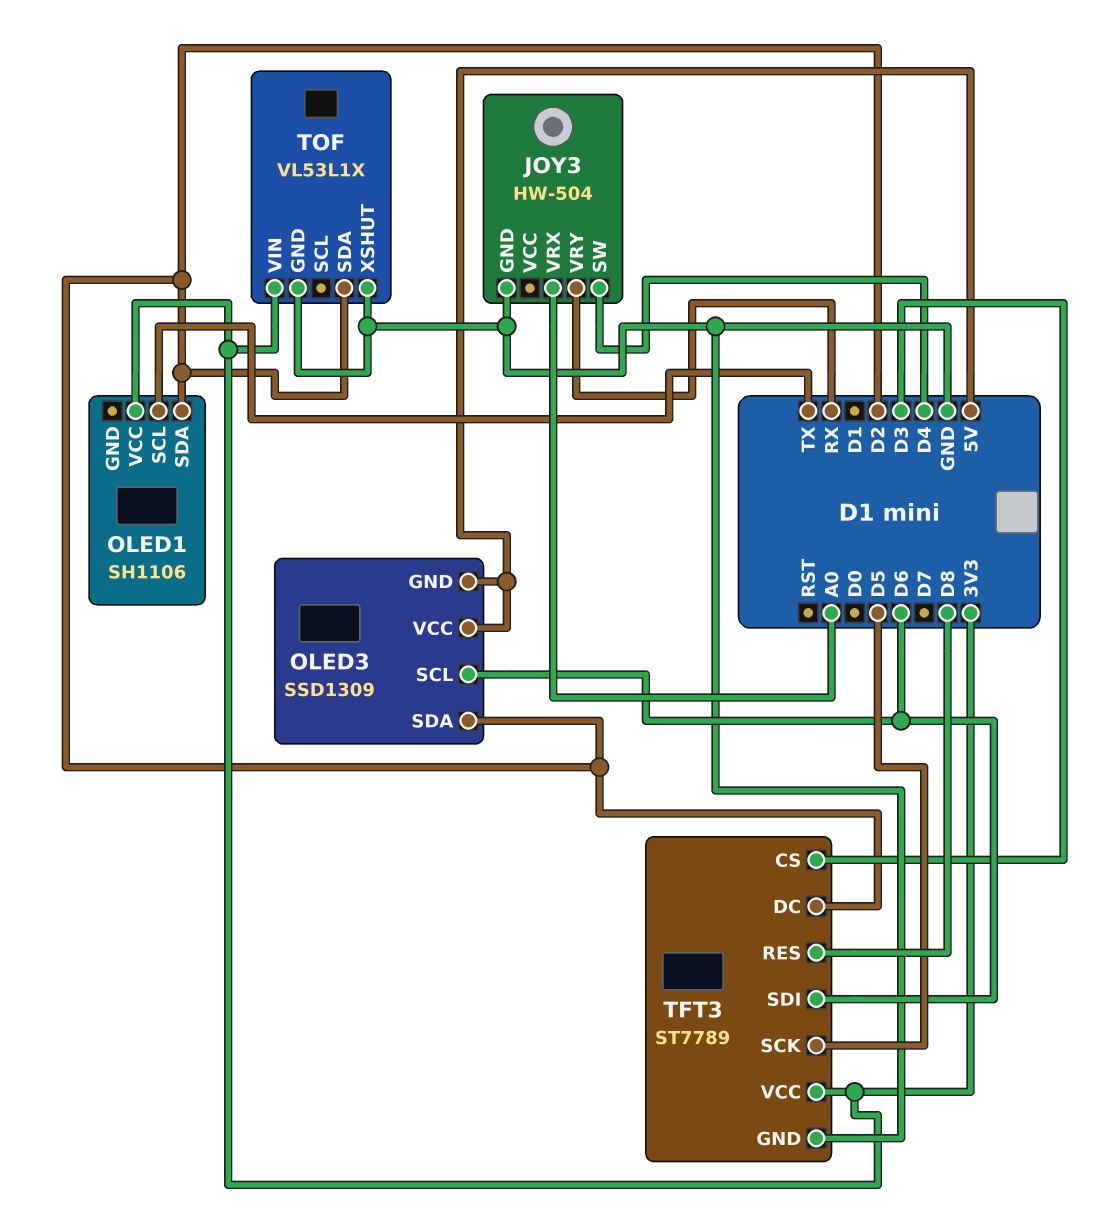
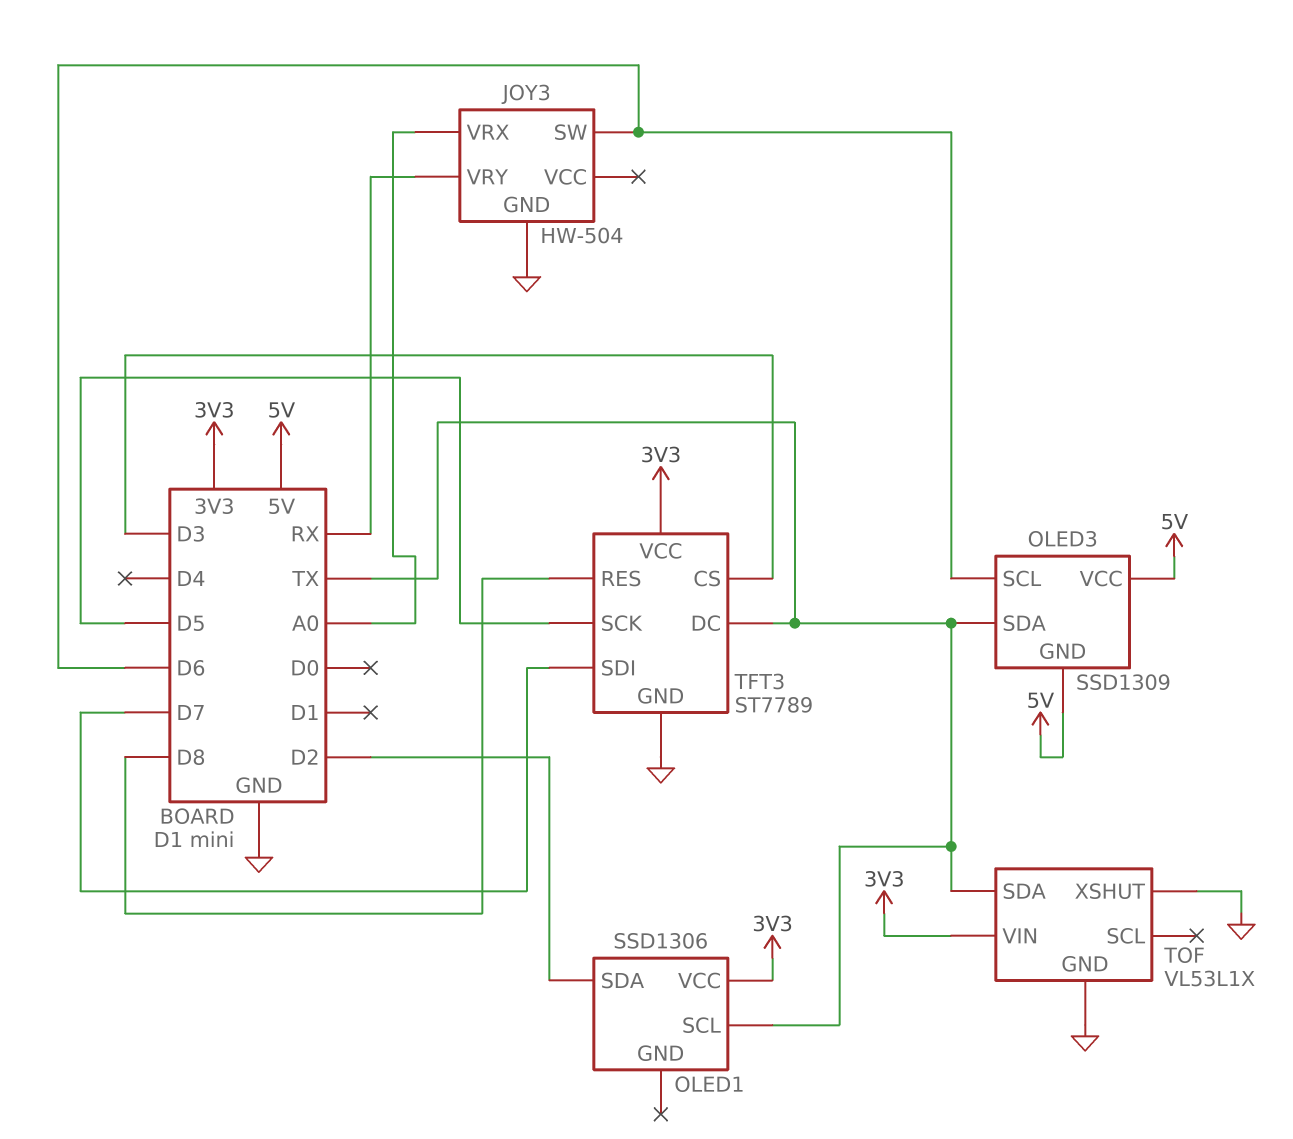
JOY3 pin SW: D4 -> D6
OLED1: SH1106 -> SSD1306
OLED3 pin SDA: D2 -> TX
TFT3 pin DC: D2 -> TX
TFT3 pin SDI: D6 -> D7
TOF pin SDA: D2 -> TX

